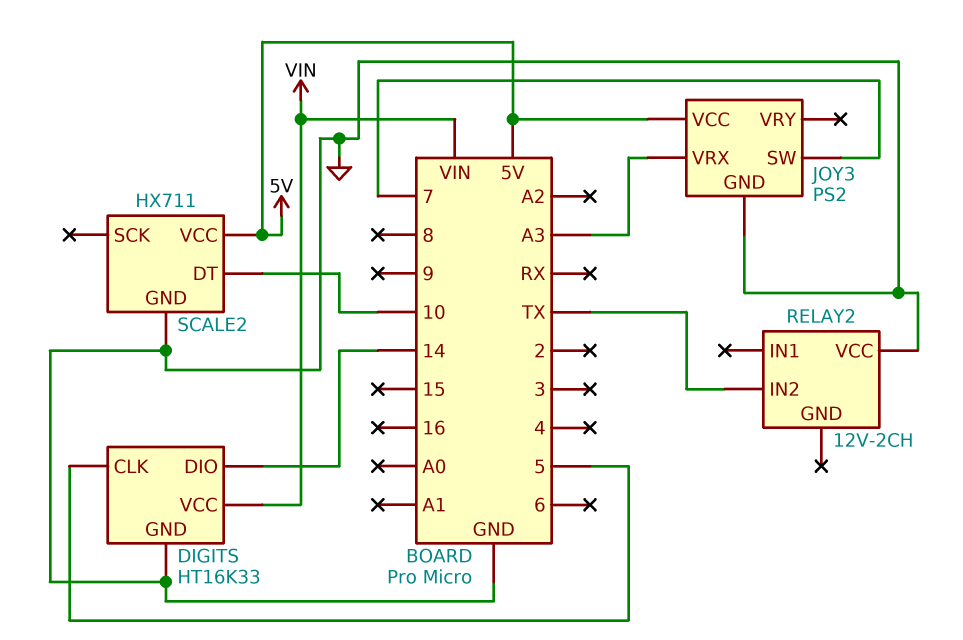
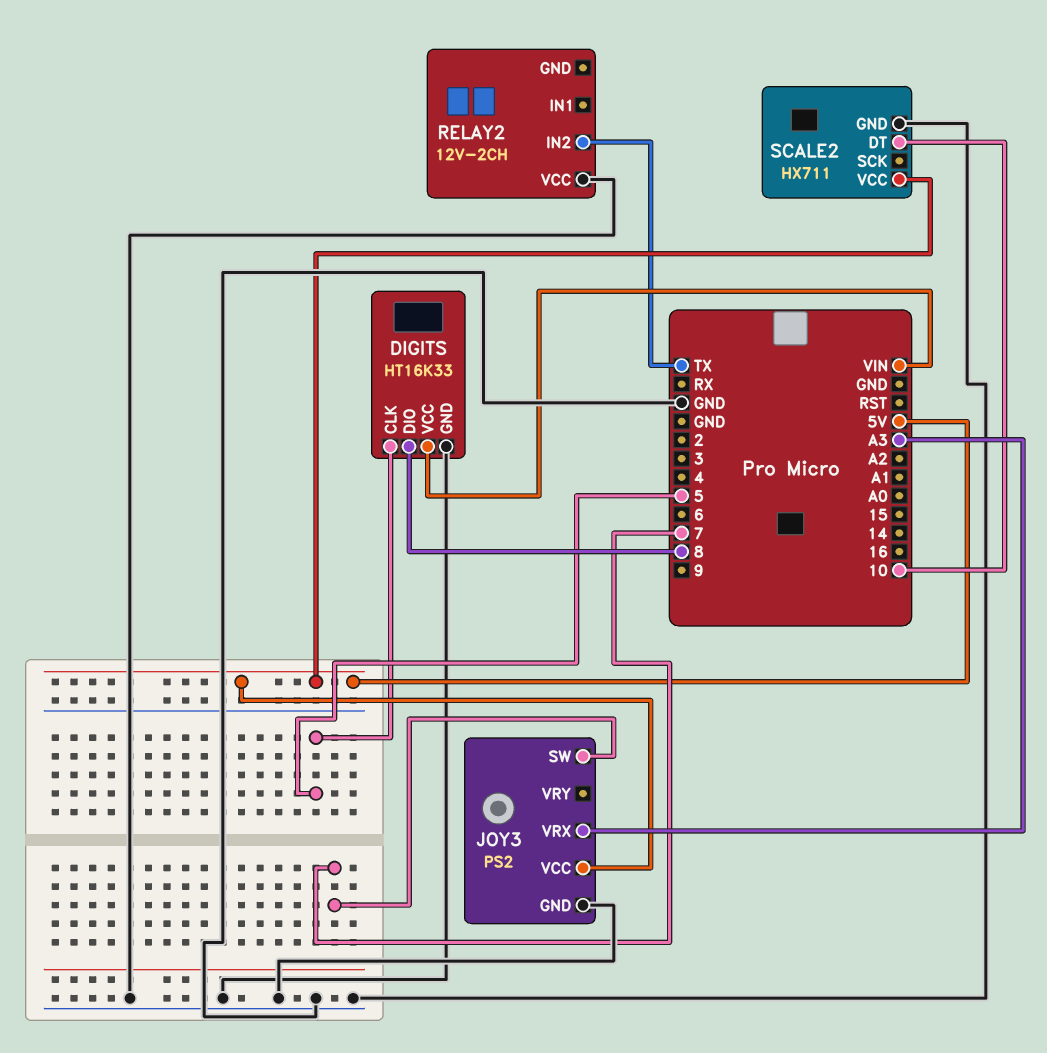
DIGITS pin DIO: 14 -> 8

